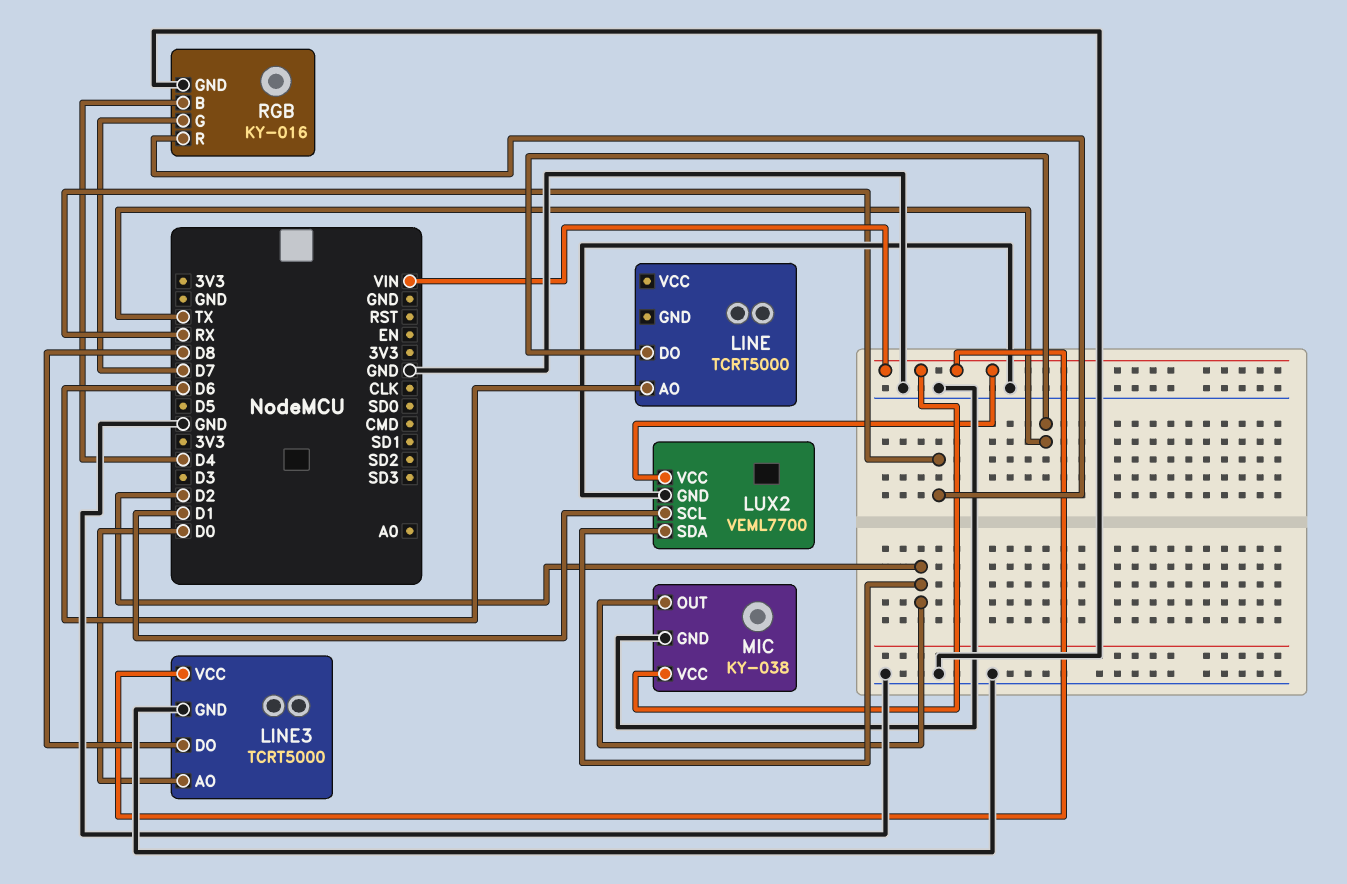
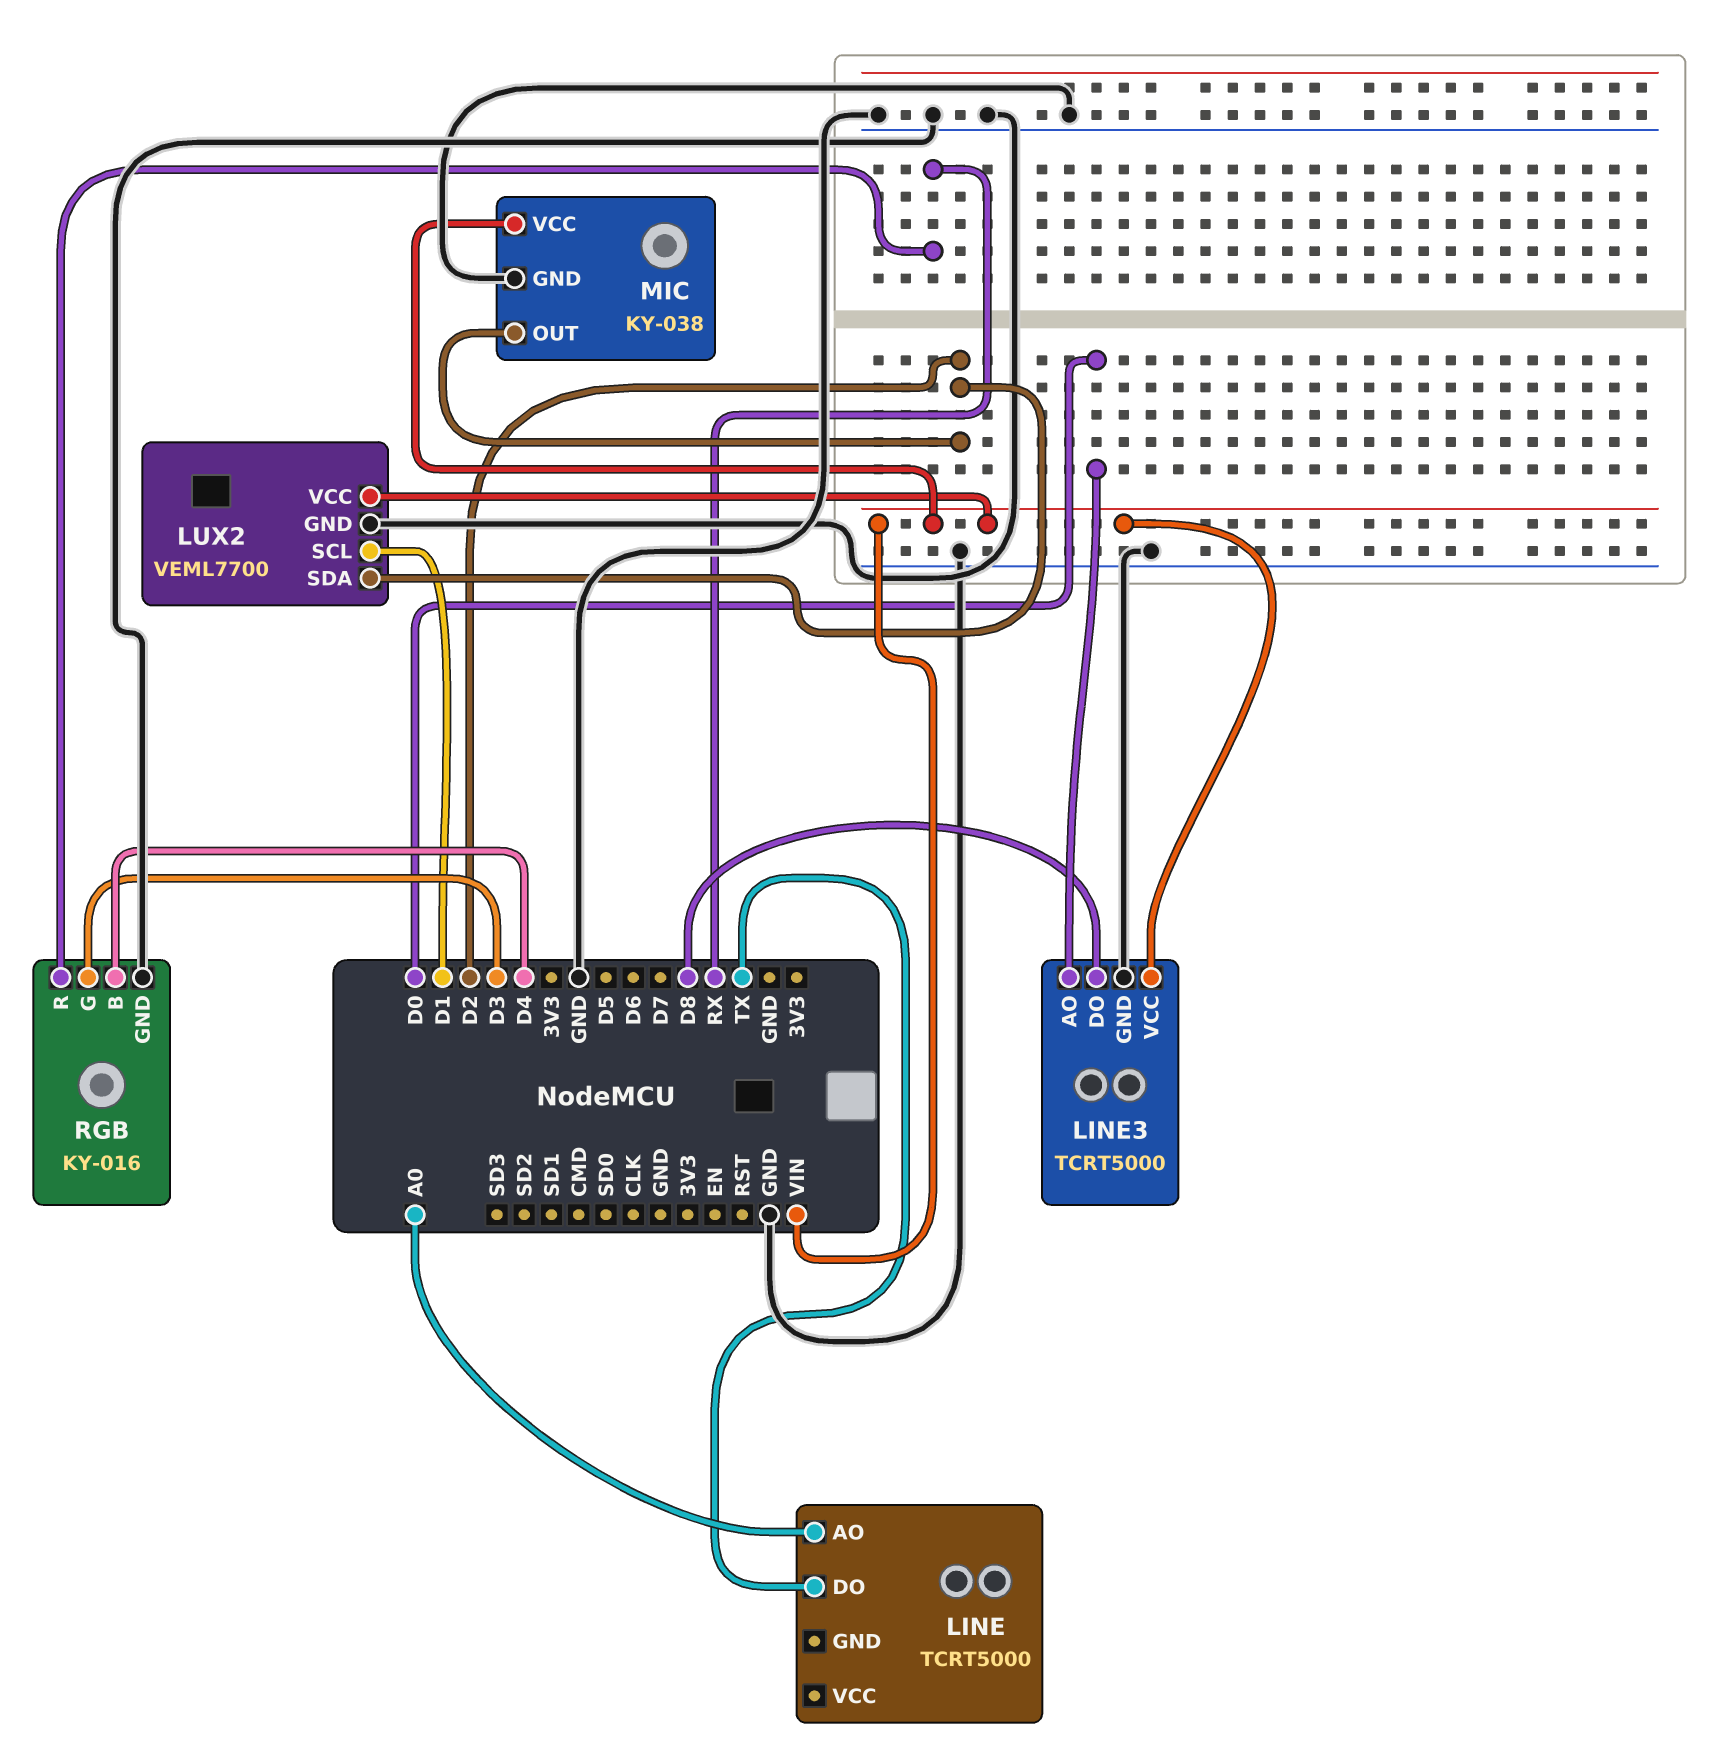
LINE pin AO: D6 -> A0
RGB pin G: D7 -> D3

